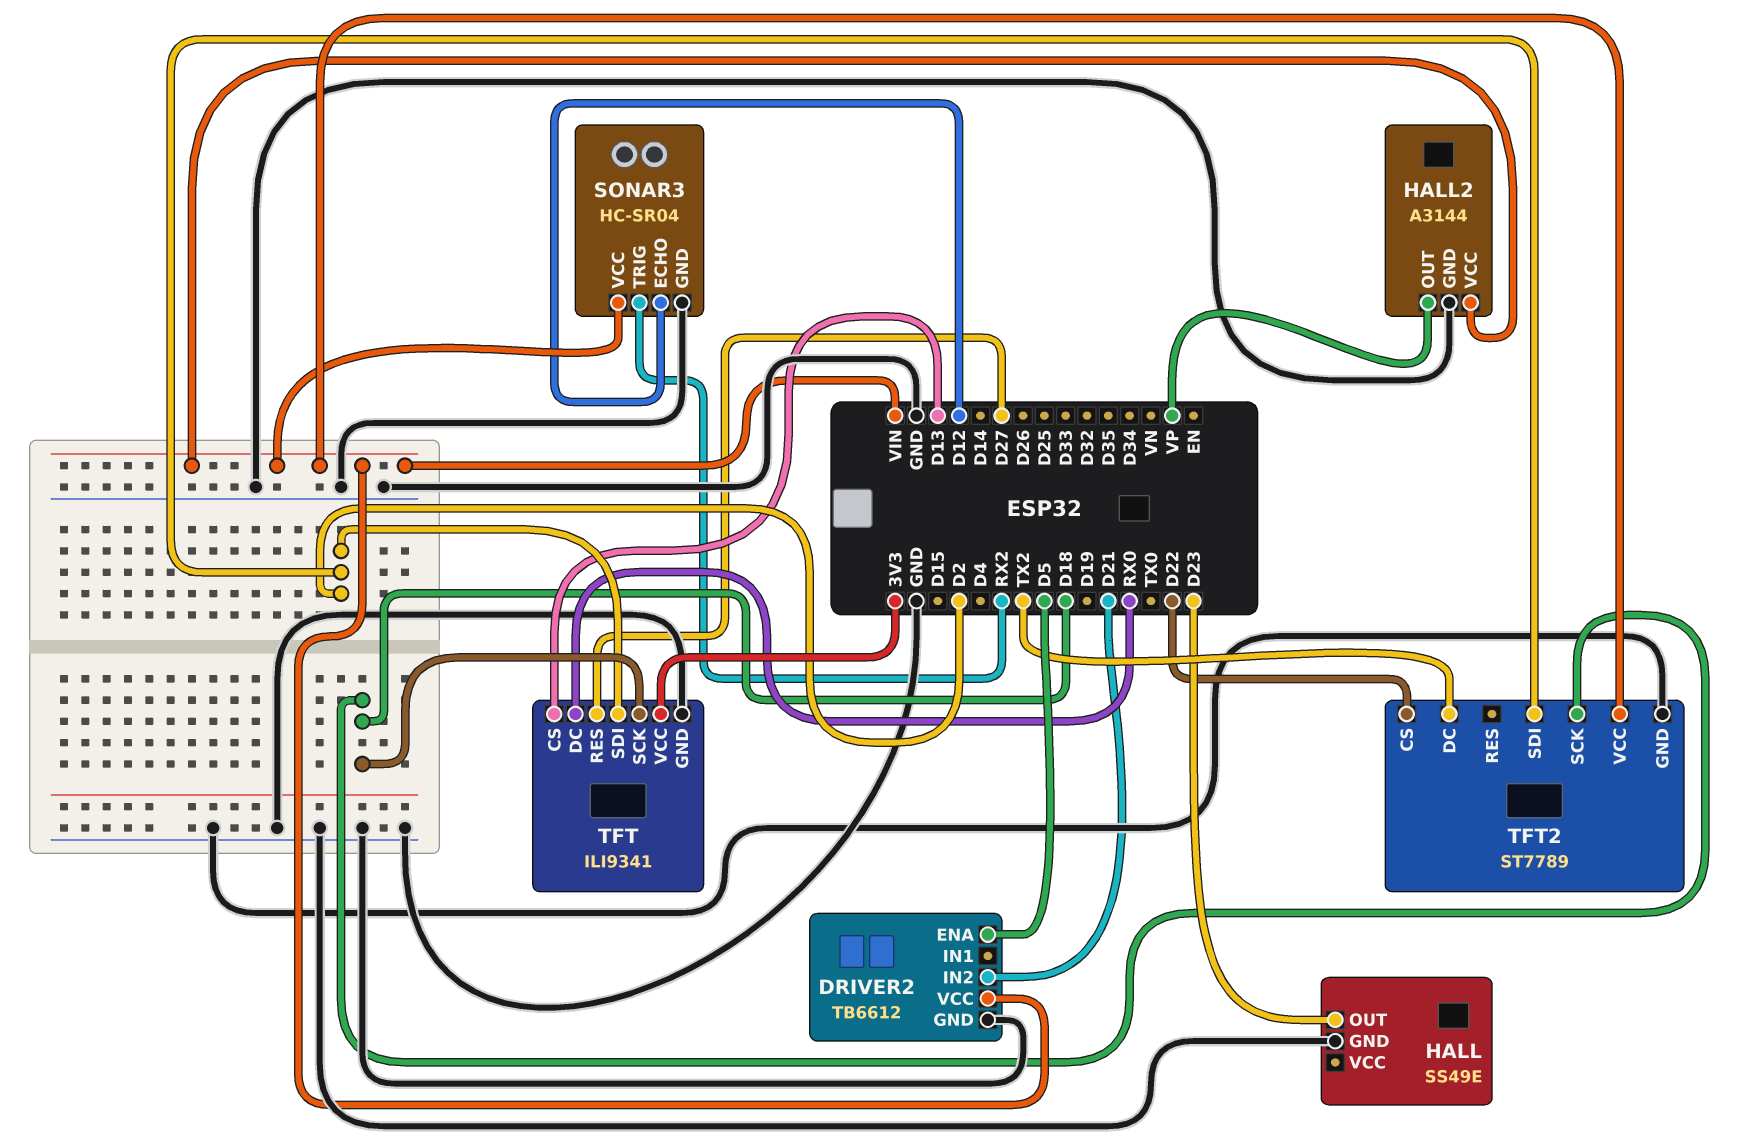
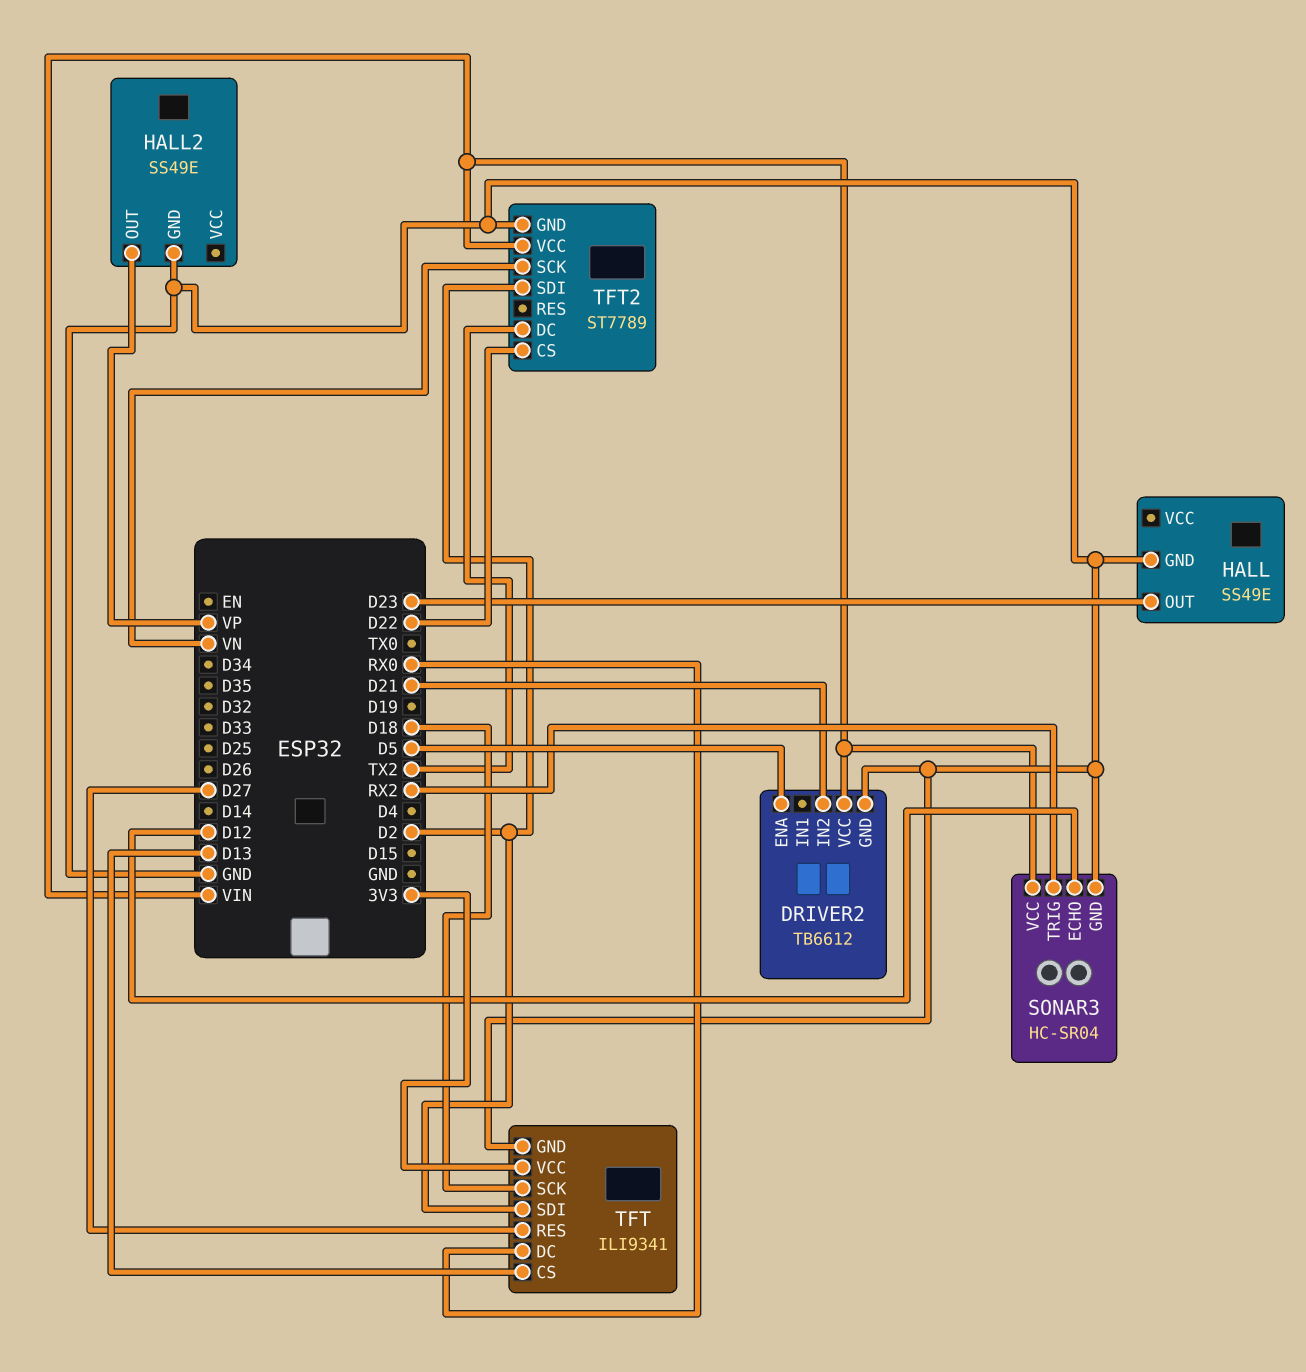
HALL2: A3144 -> SS49E
HALL2 pin VCC: VIN -> none
TFT2 pin SCK: D18 -> VN

